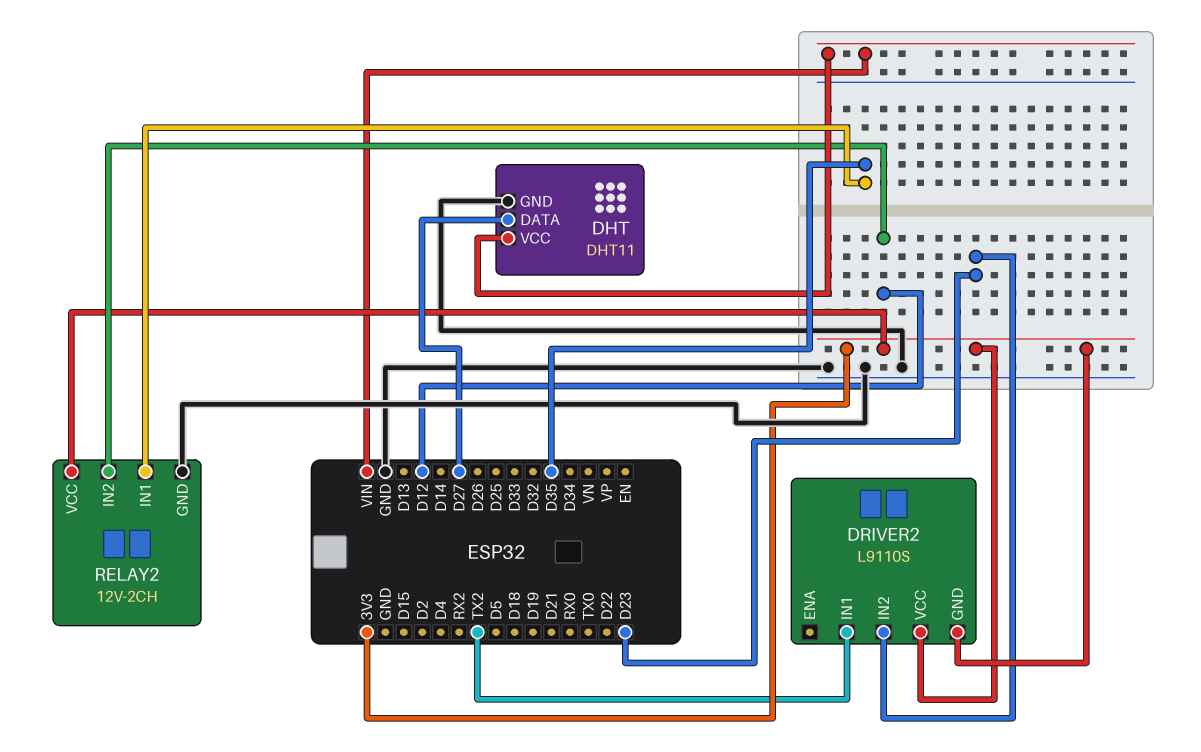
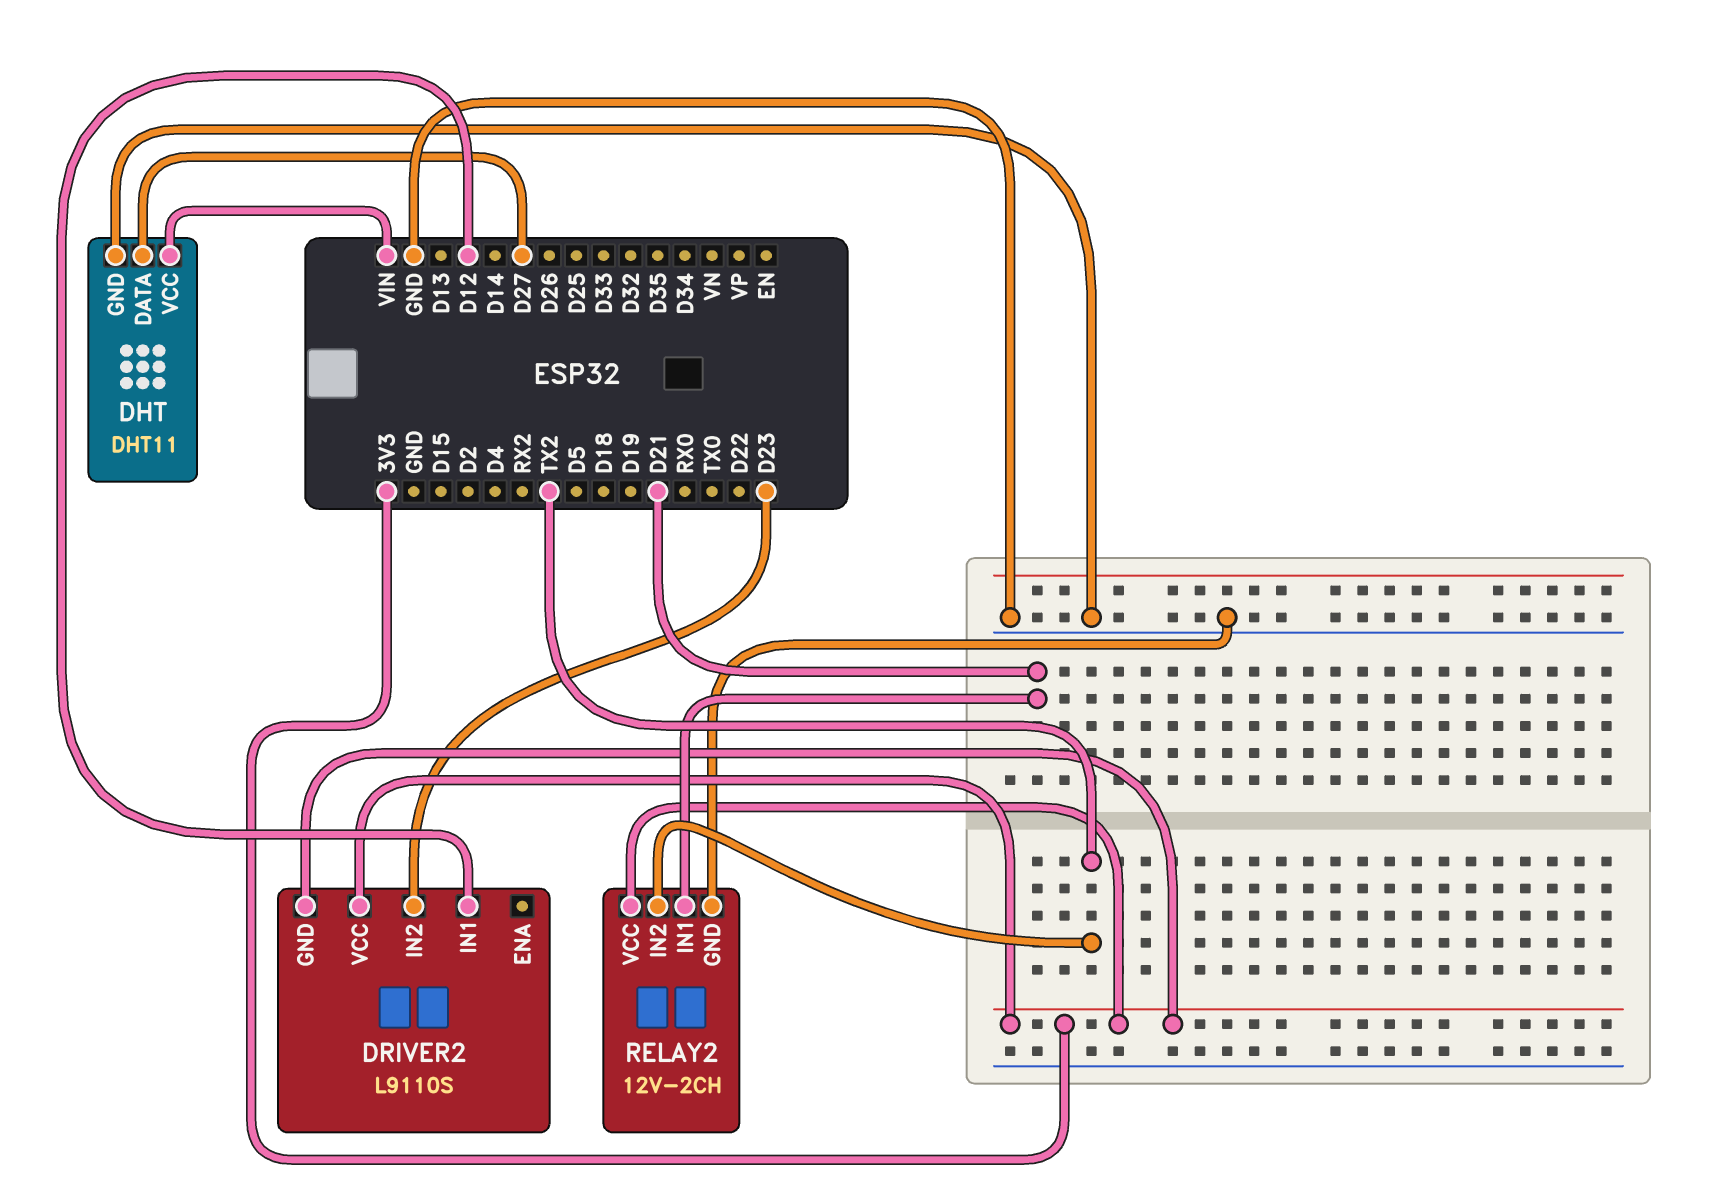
DRIVER2 pin IN1: TX2 -> D12
RELAY2 pin IN1: D35 -> D21
RELAY2 pin IN2: D12 -> TX2

